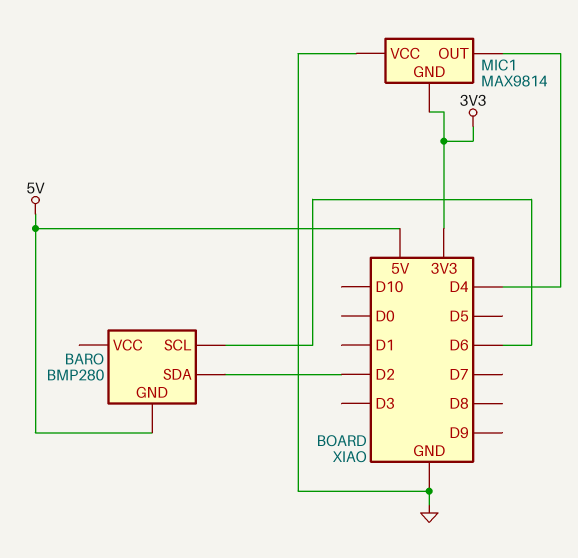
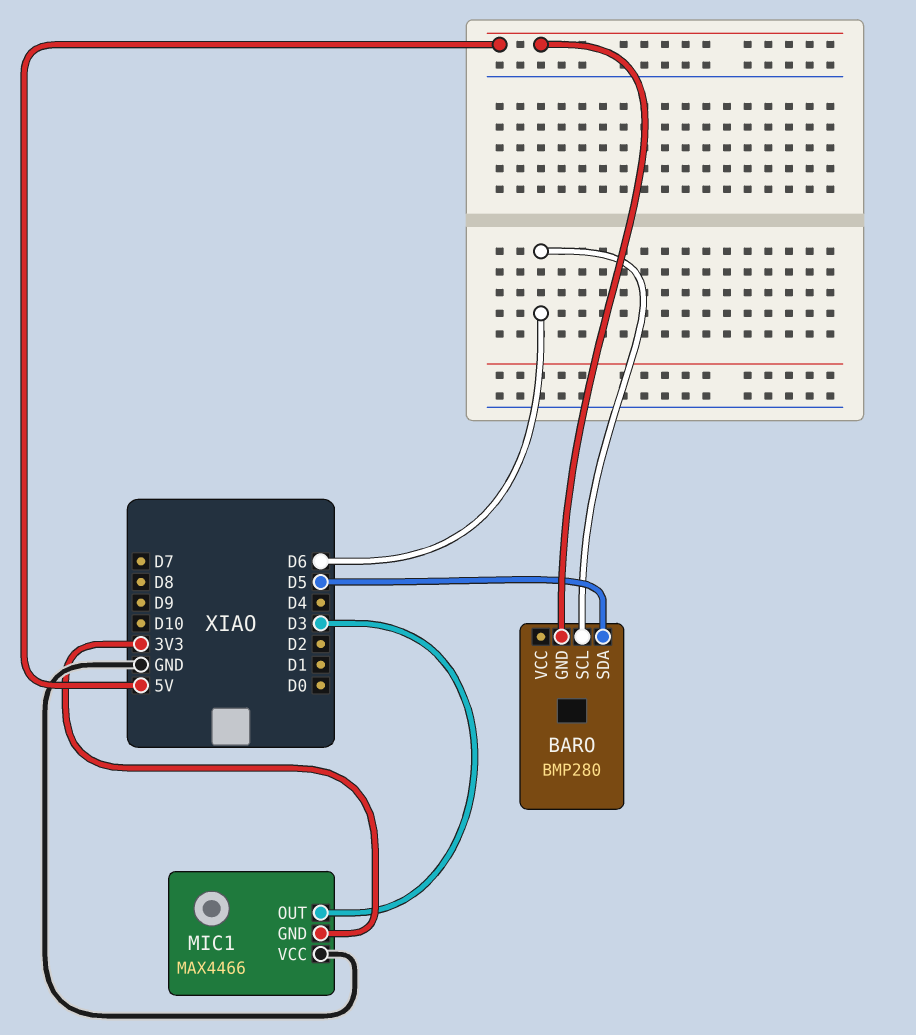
BARO pin SDA: D2 -> D5
MIC1: MAX9814 -> MAX4466
MIC1 pin OUT: D4 -> D3

